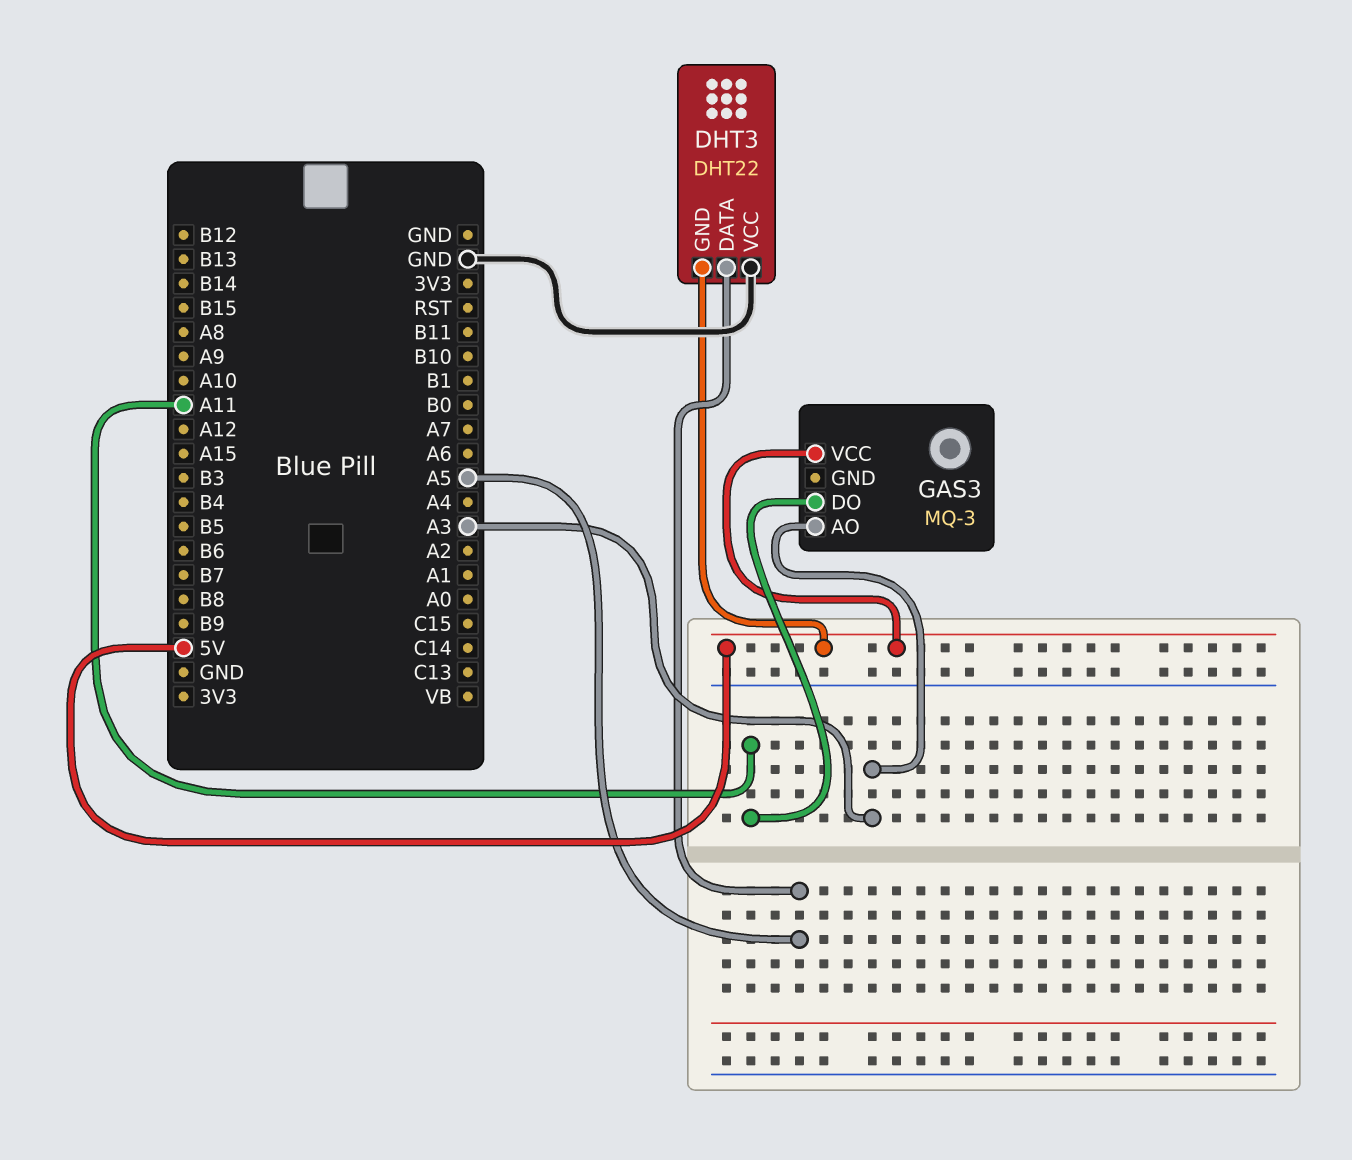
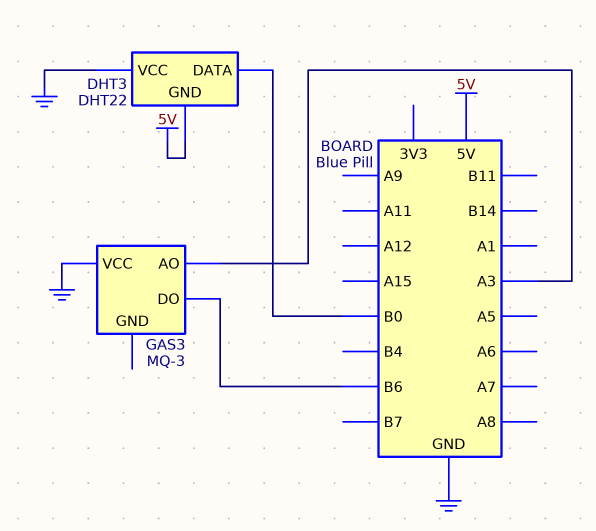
DHT3 pin DATA: A5 -> B0
GAS3 pin DO: A11 -> B6
GAS3 pin VCC: 5V -> GND

